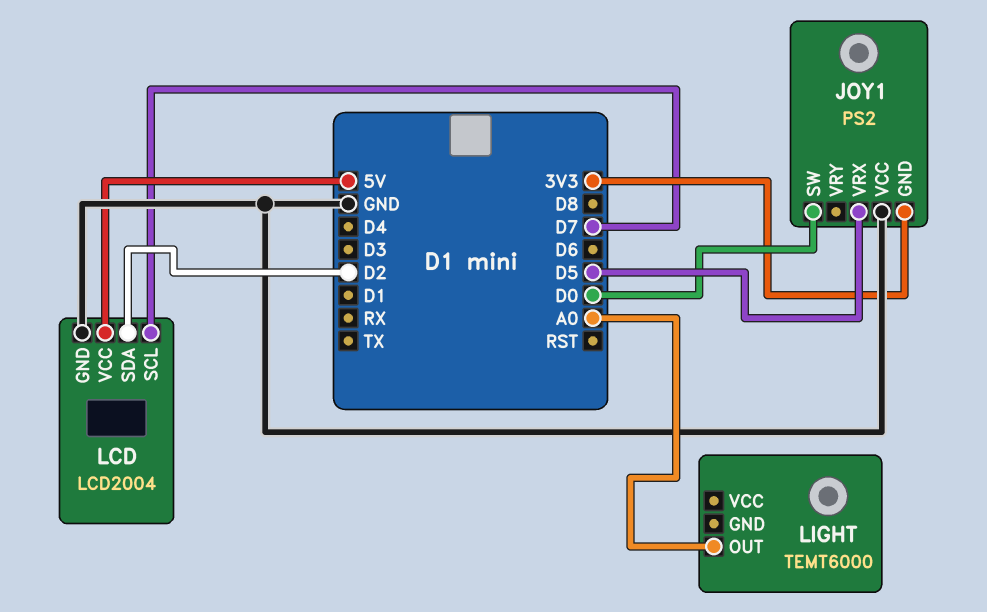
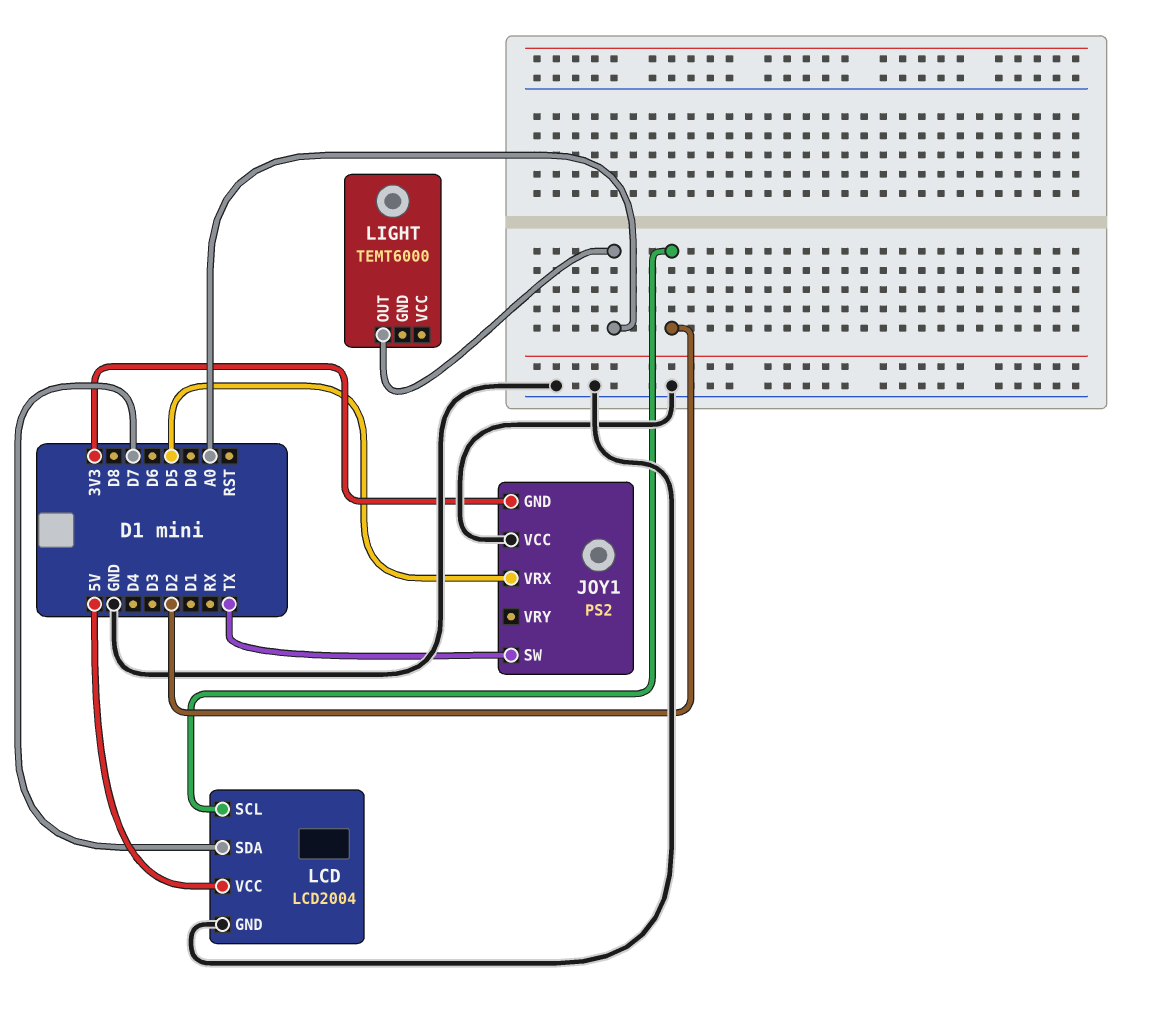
JOY1 pin SW: D0 -> TX
LCD pin SCL: D7 -> D2
LCD pin SDA: D2 -> D7

